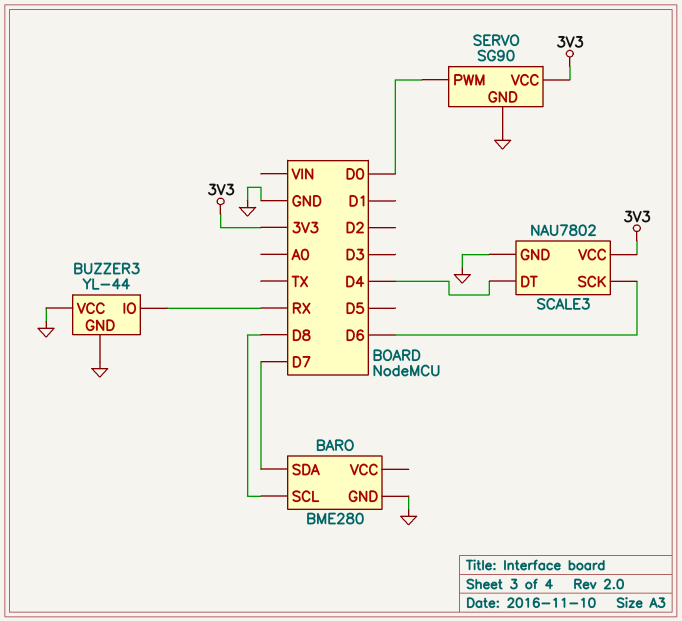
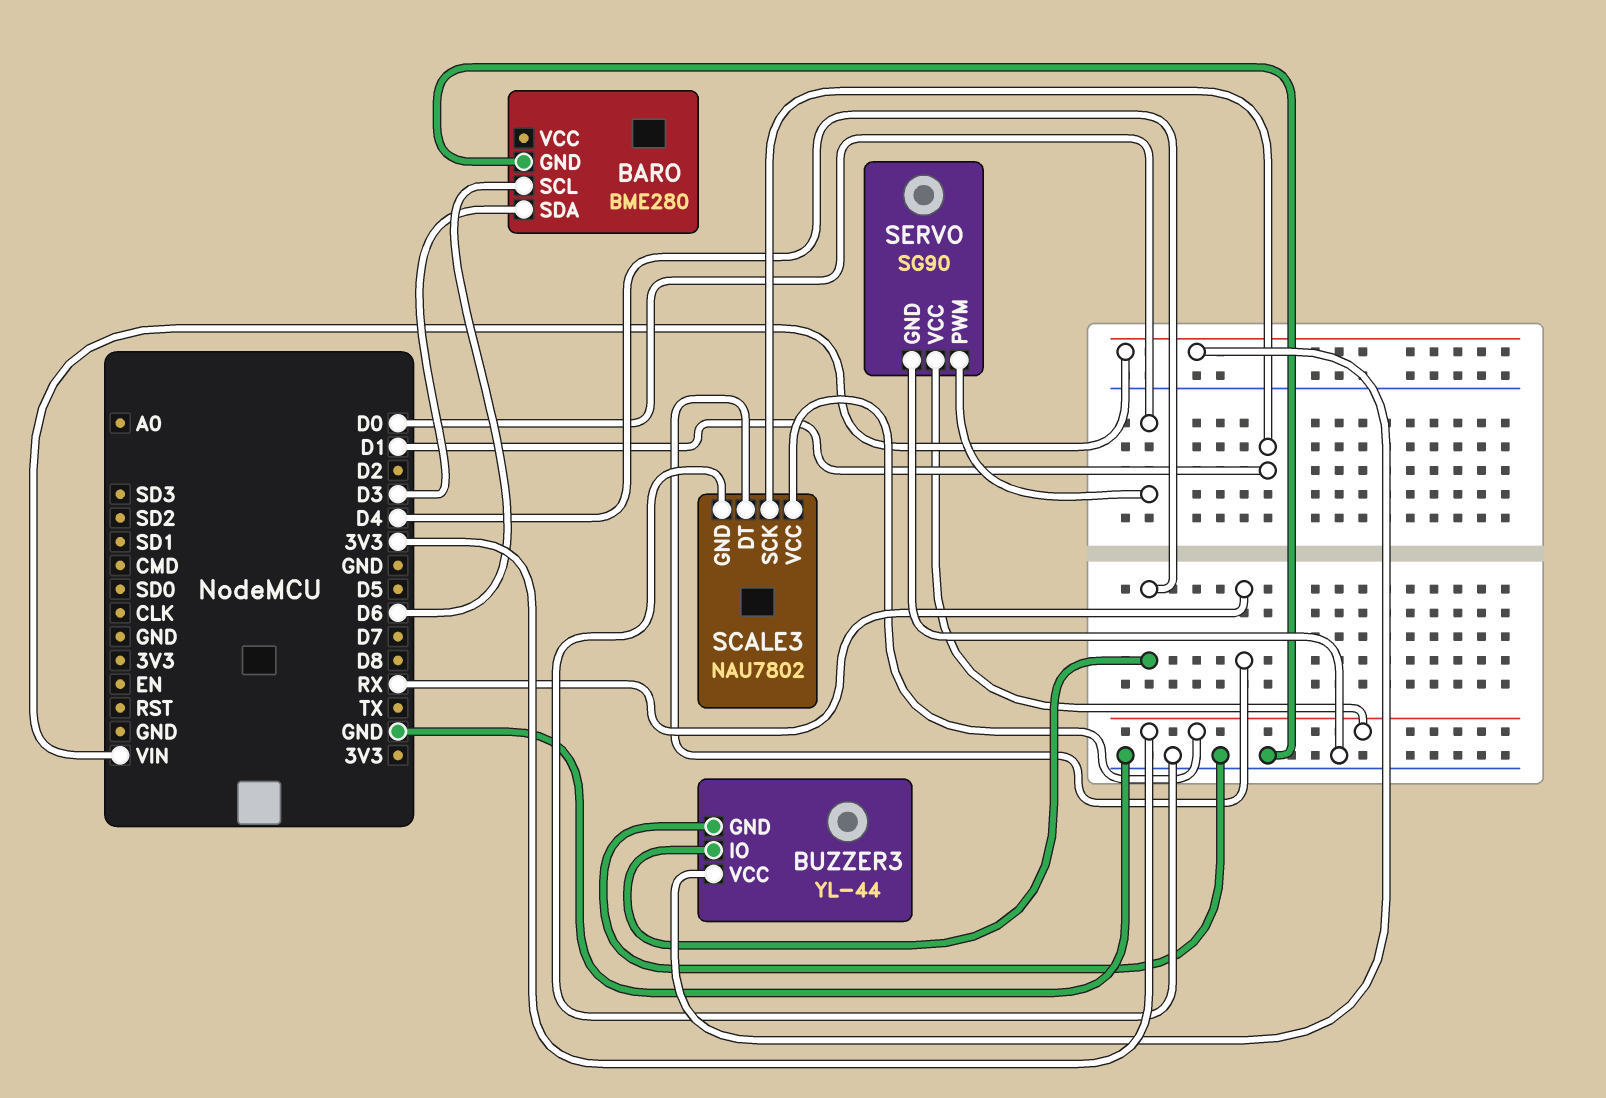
BARO pin SCL: D8 -> D6
BARO pin SDA: D7 -> D3
BUZZER3 pin IO: RX -> D4
BUZZER3 pin VCC: GND -> VIN
SCALE3 pin DT: D4 -> RX
SCALE3 pin SCK: D6 -> D1

